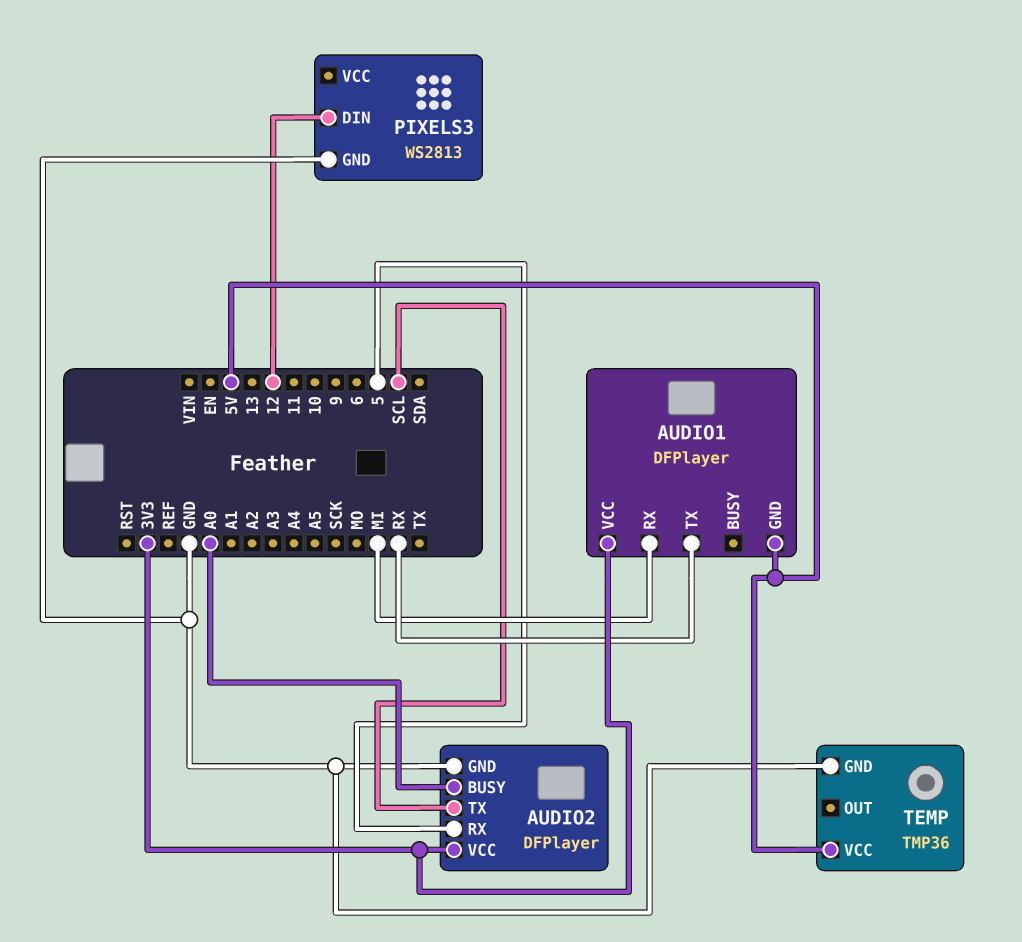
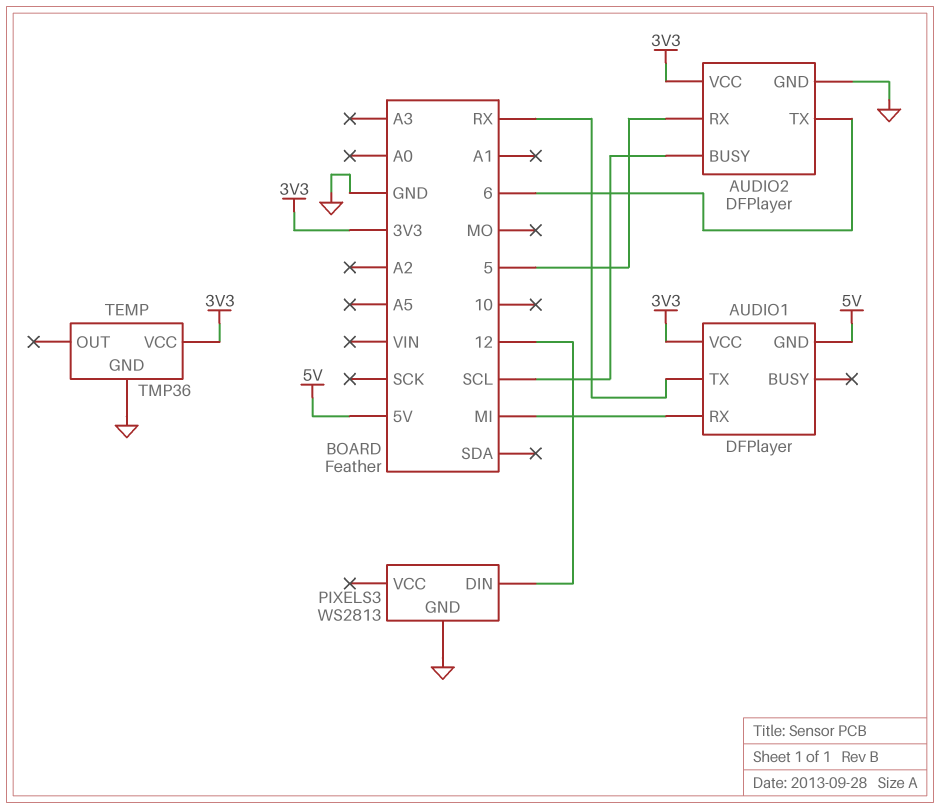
AUDIO2 pin BUSY: A0 -> SCL
AUDIO2 pin TX: SCL -> 6
TEMP pin VCC: 5V -> 3V3

